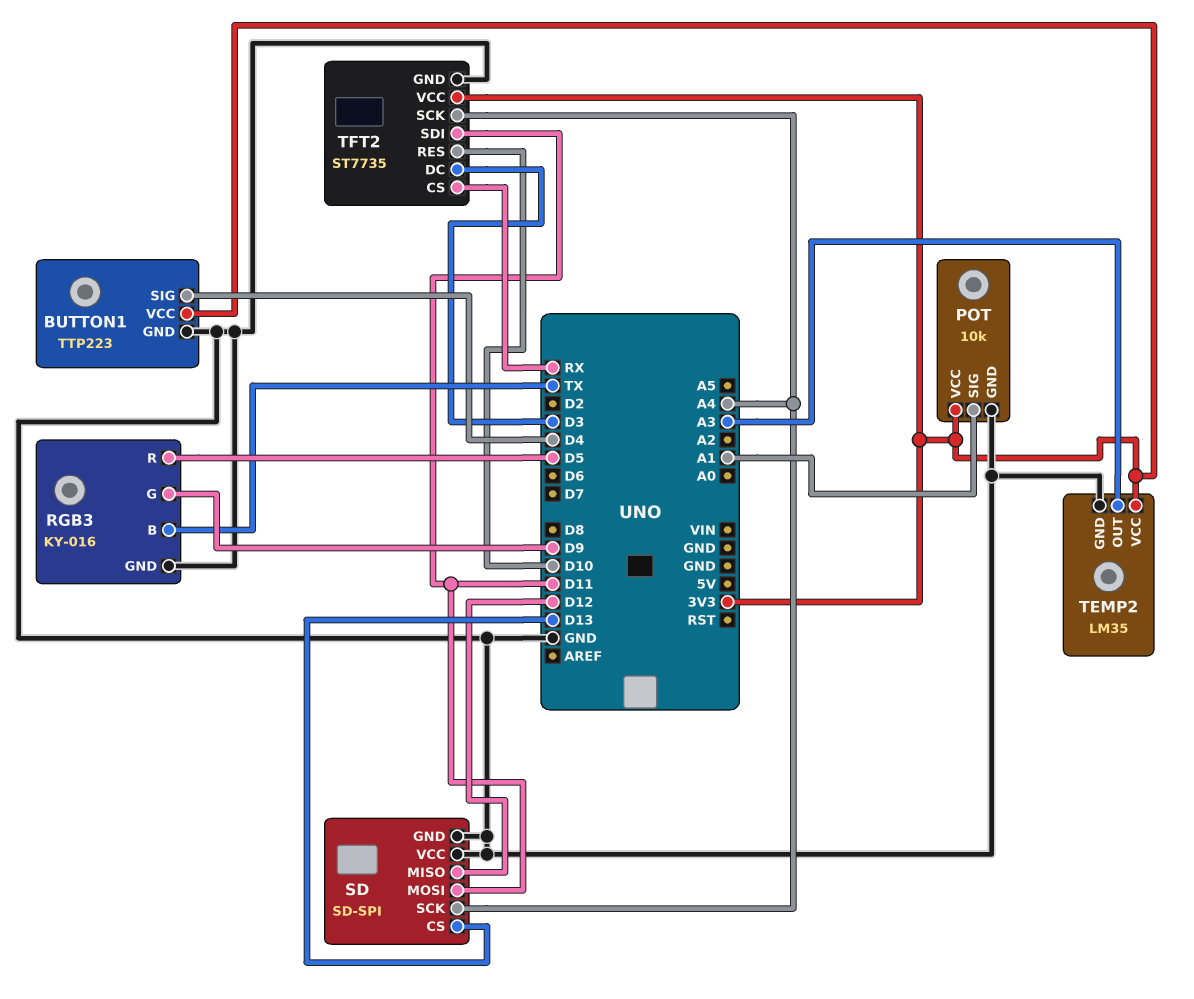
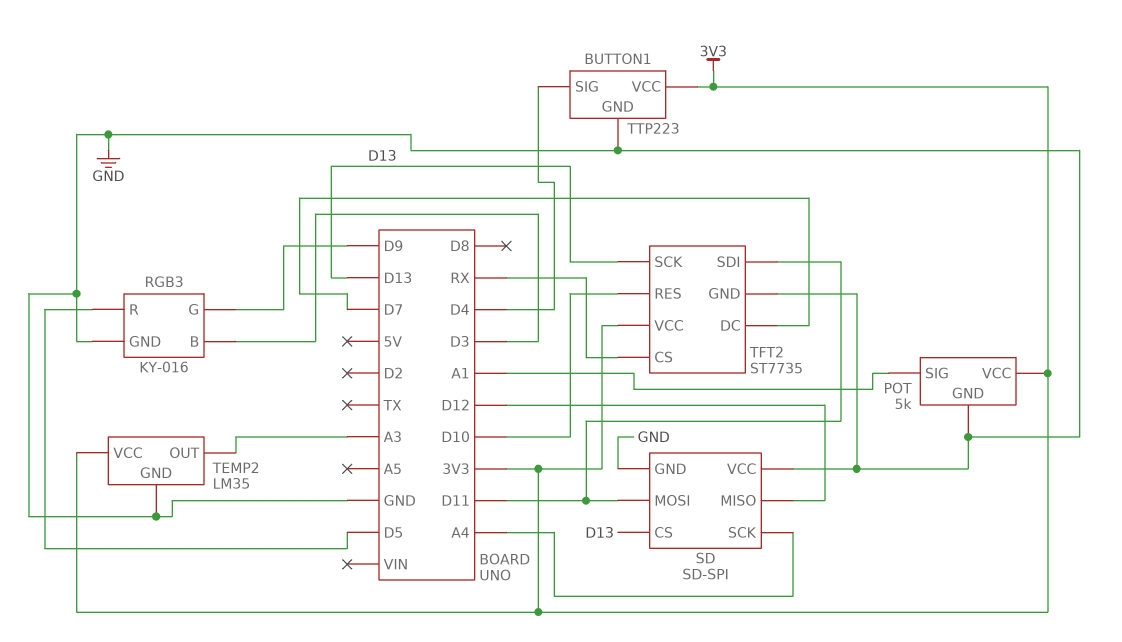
POT: 10k -> 5k
RGB3 pin B: TX -> D3
TFT2 pin DC: D3 -> D7
TFT2 pin SCK: A4 -> D13

